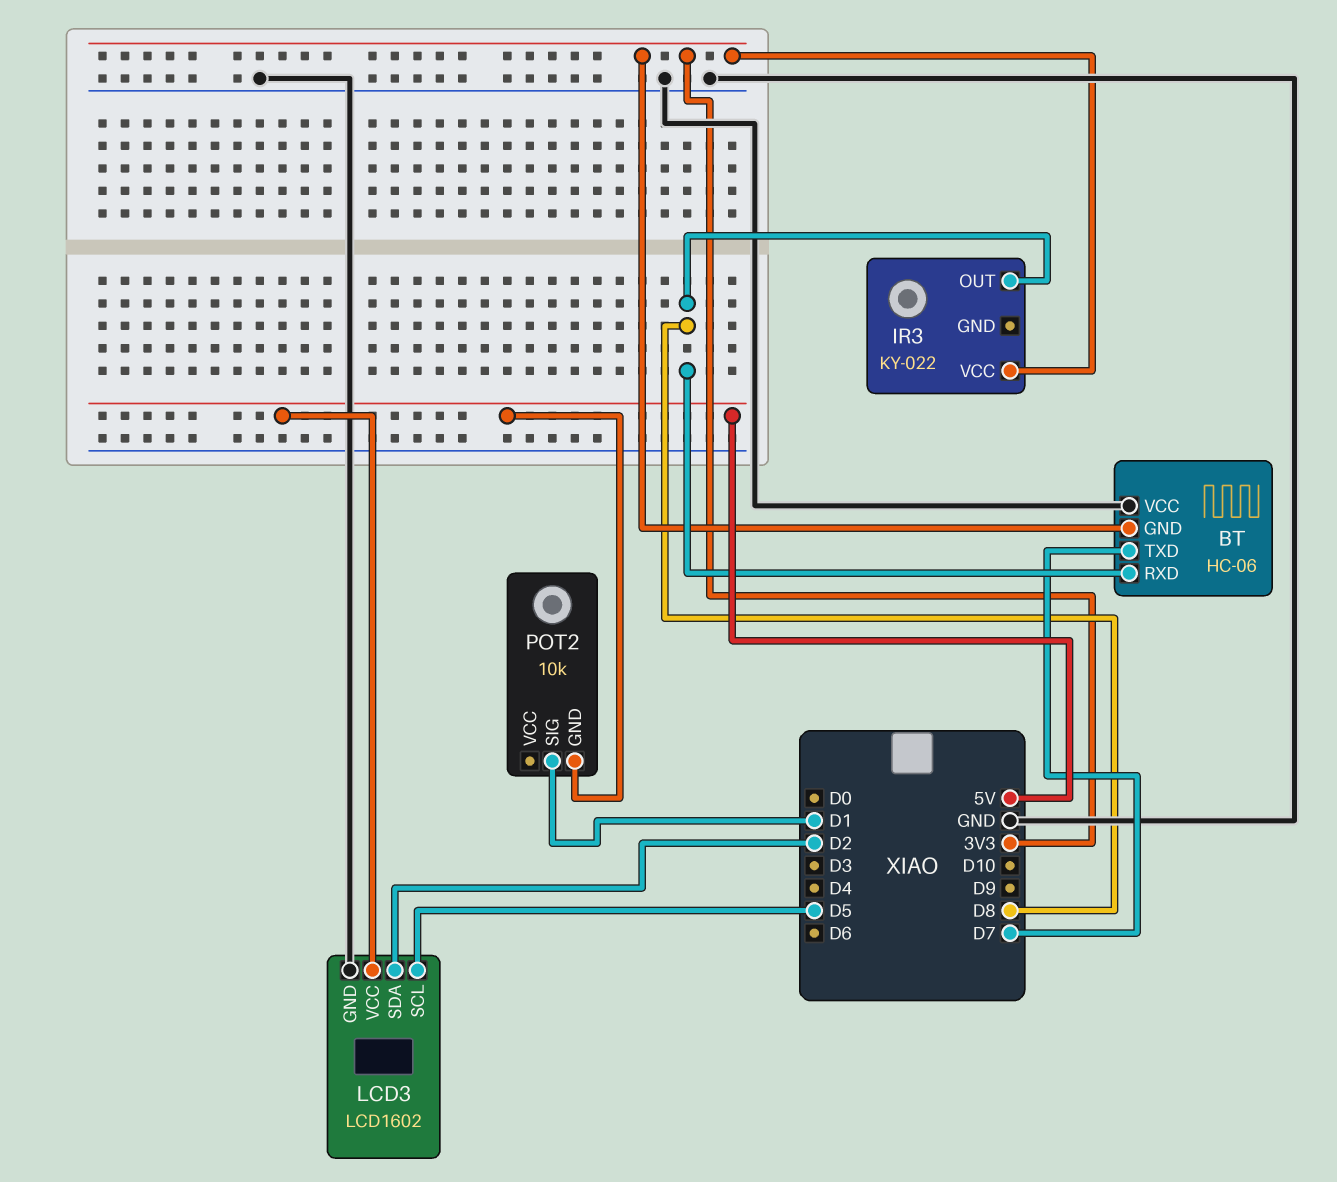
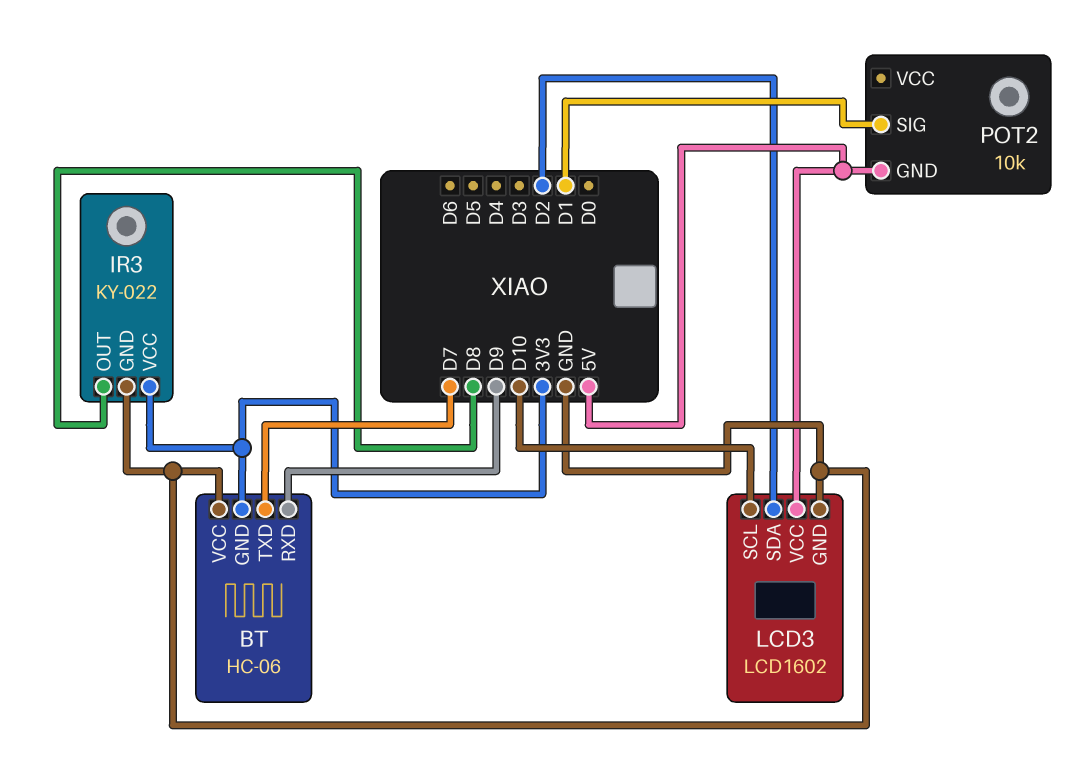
BT pin RXD: D8 -> D9
IR3 pin GND: none -> GND
LCD3 pin SCL: D5 -> D10

